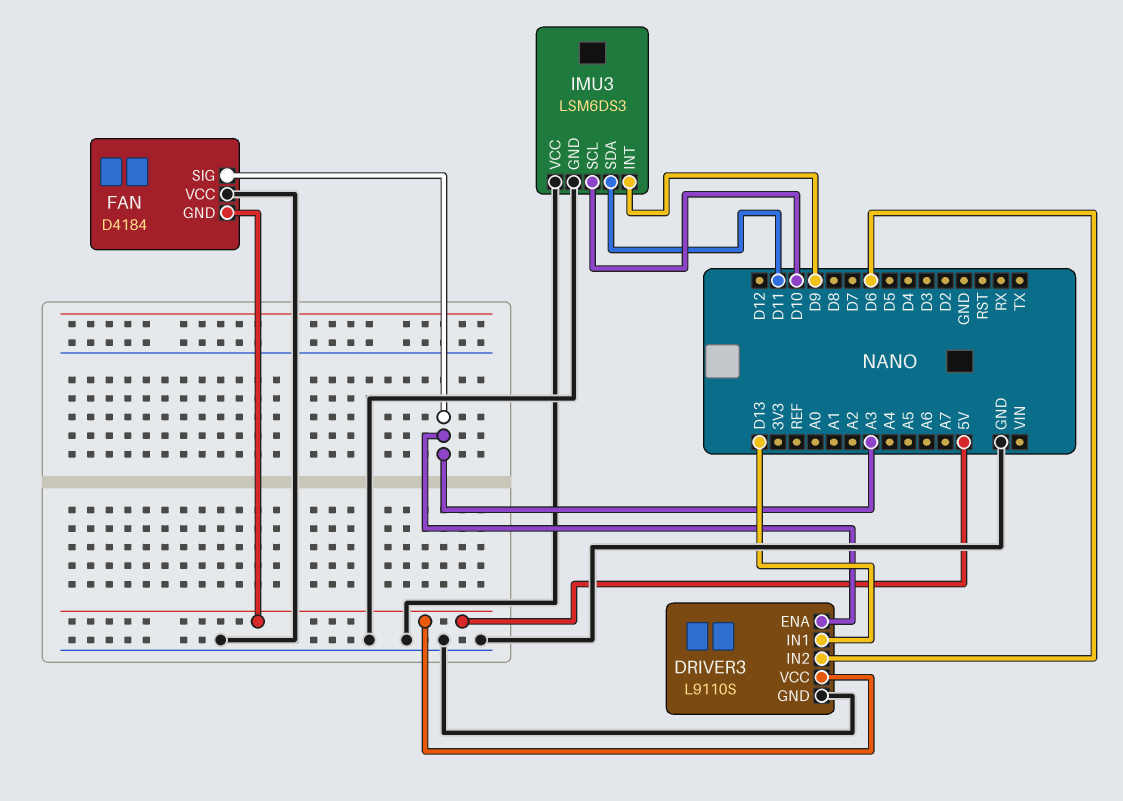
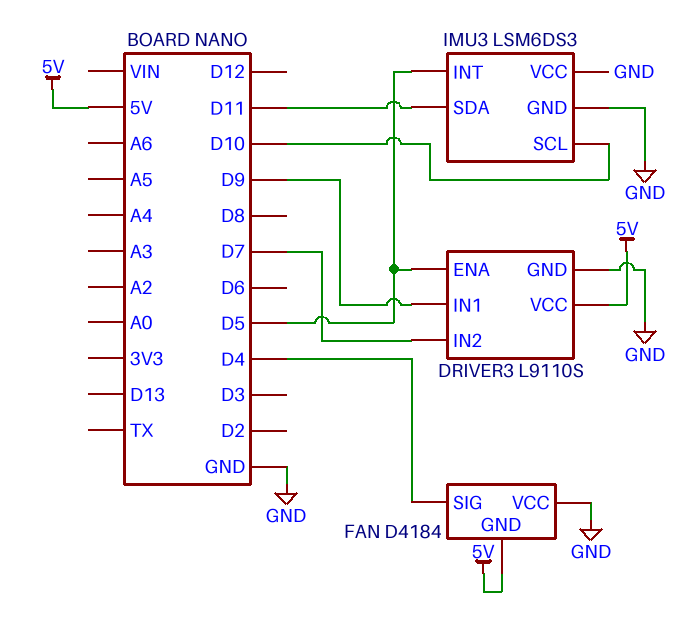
DRIVER3 pin ENA: A3 -> D5
DRIVER3 pin IN1: D13 -> D9
DRIVER3 pin IN2: D6 -> D7
FAN pin SIG: A3 -> D4
IMU3 pin INT: D9 -> D5

